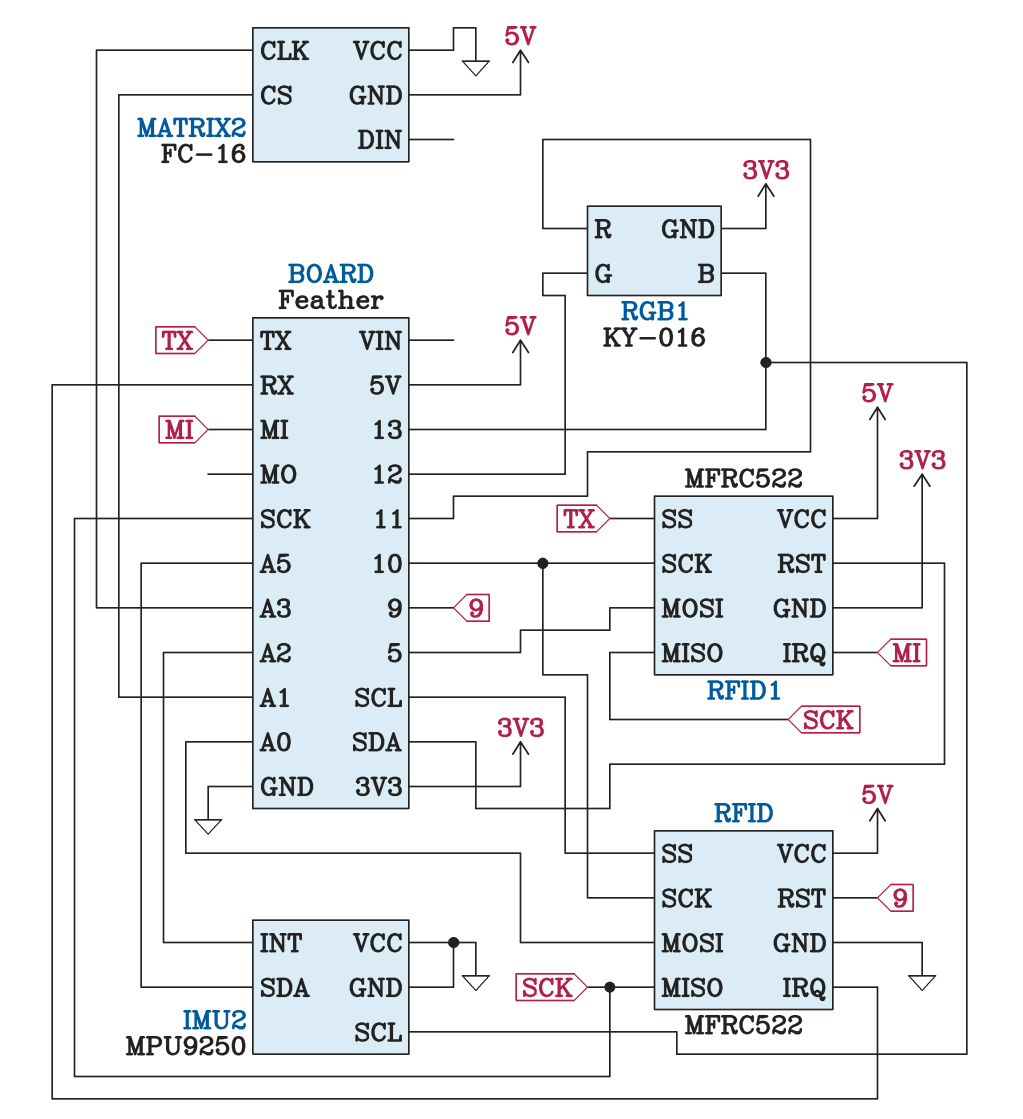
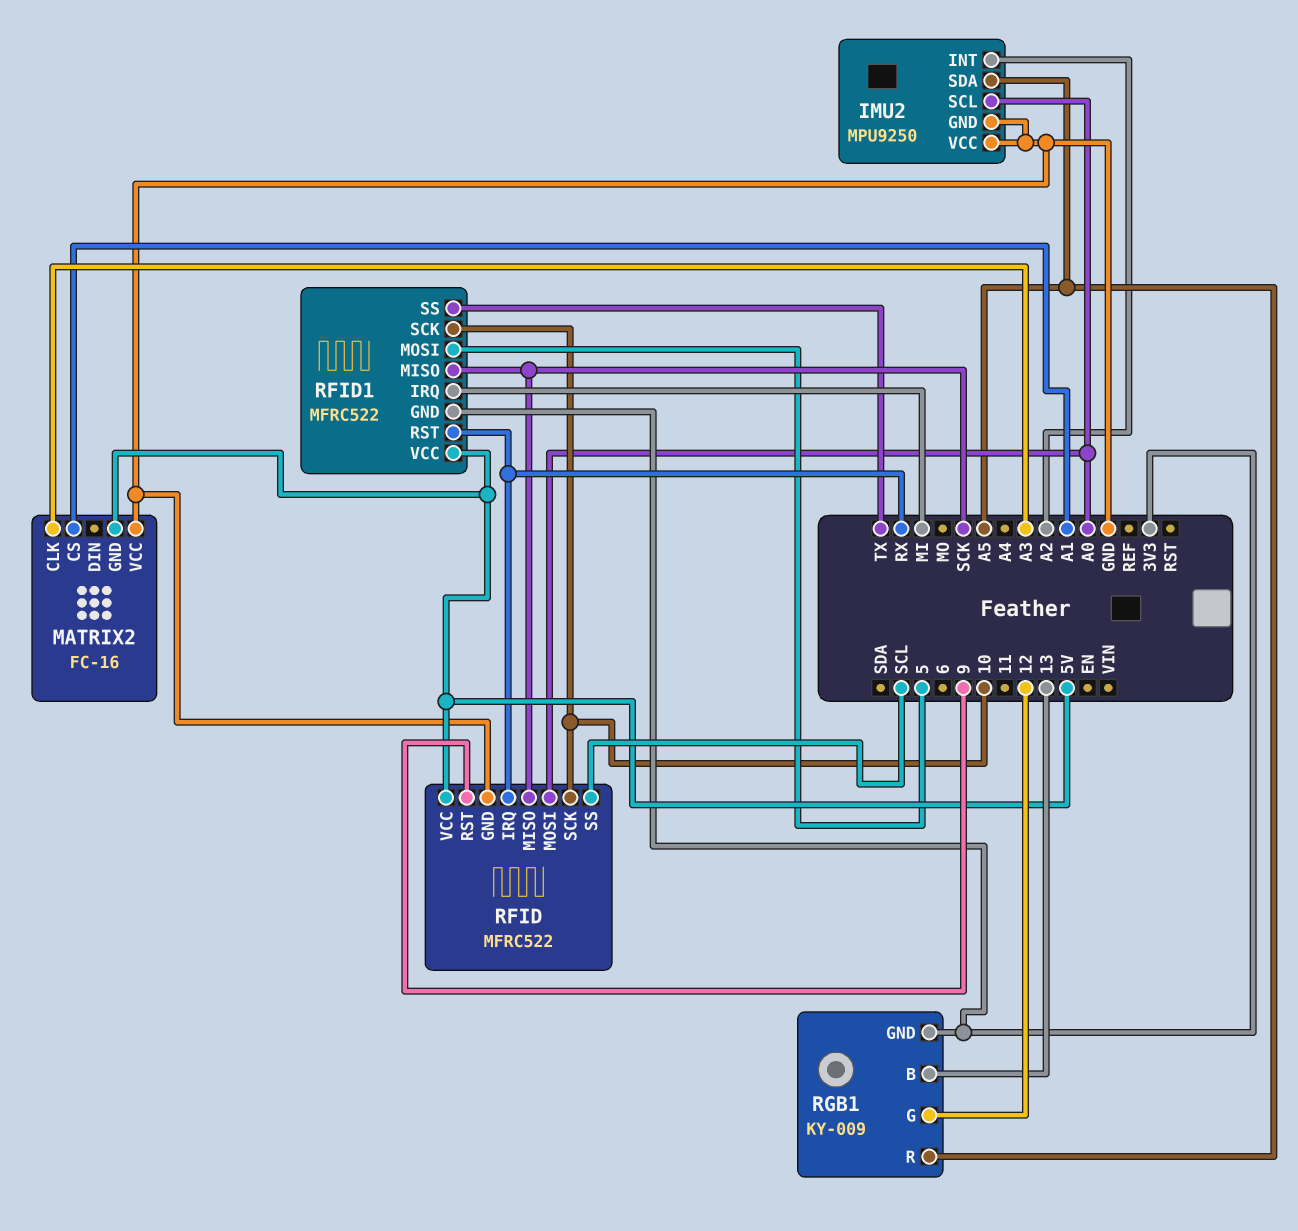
IMU2 pin SCL: 13 -> A0
RFID1 pin RST: SDA -> RX
RGB1: KY-016 -> KY-009
RGB1 pin R: 11 -> A5

